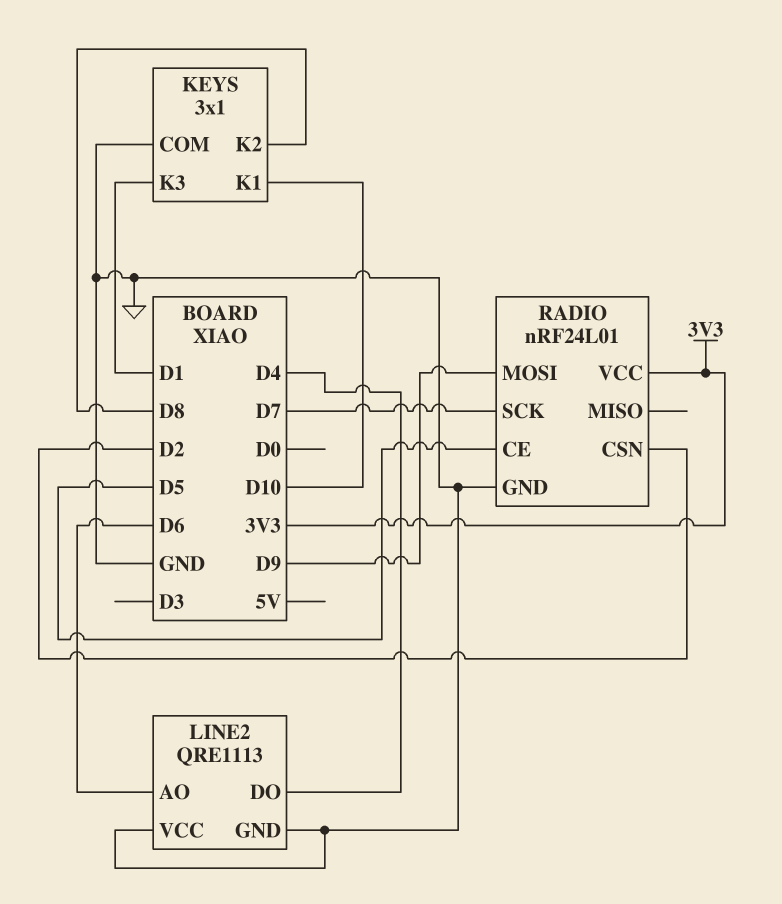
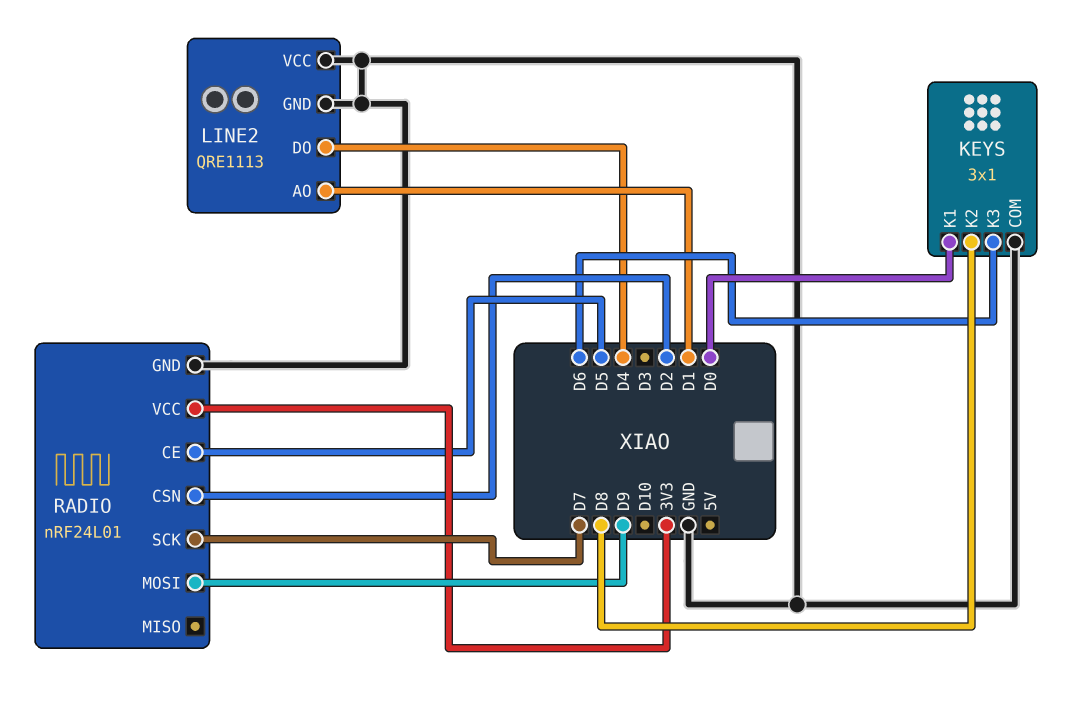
KEYS pin K1: D10 -> D0
KEYS pin K3: D1 -> D6
LINE2 pin AO: D6 -> D1

